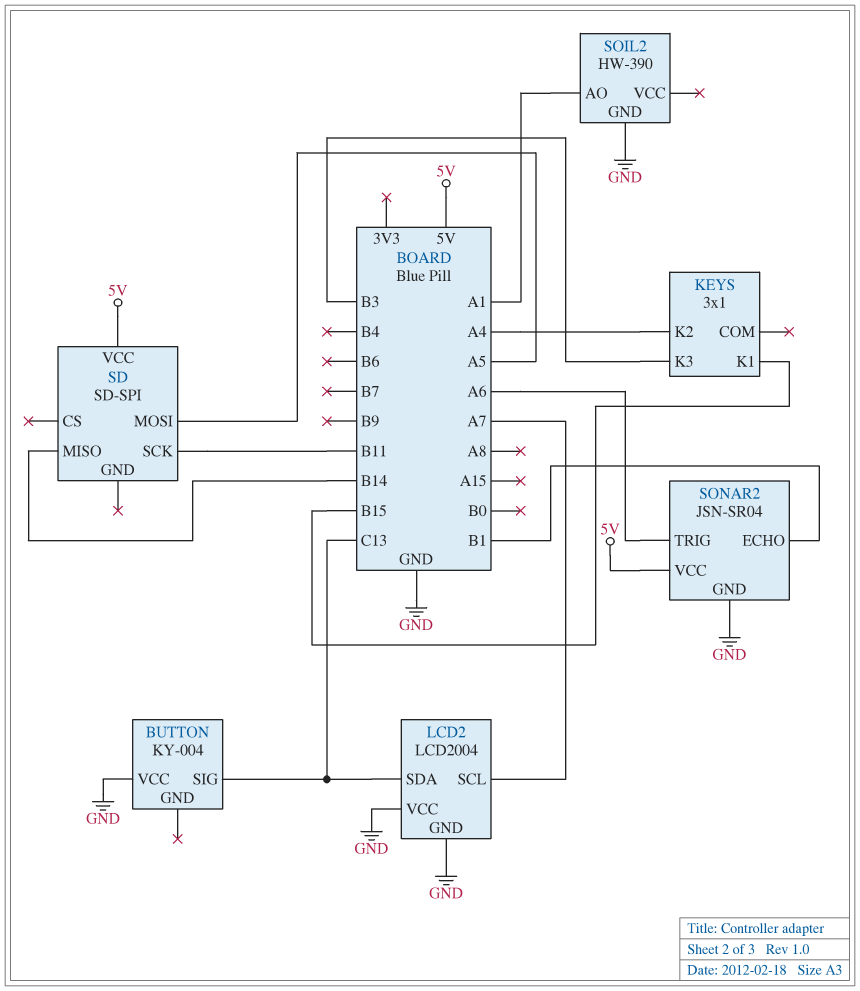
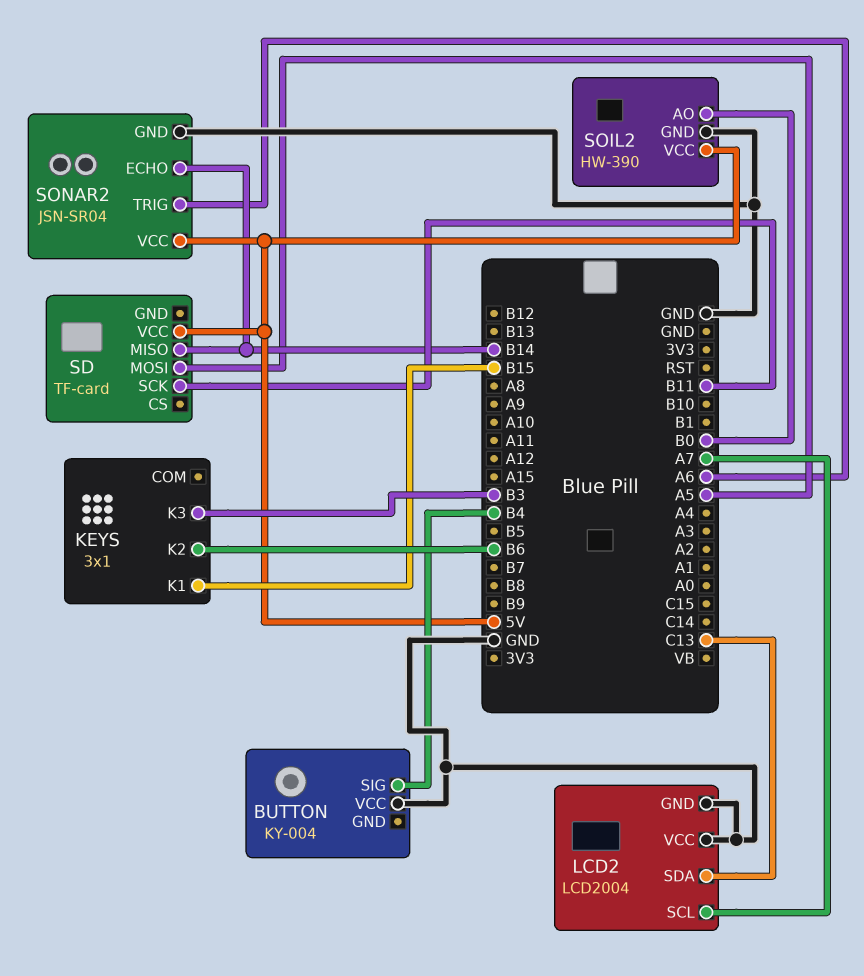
BUTTON pin SIG: C13 -> B4
KEYS pin K2: A4 -> B6
SD: SD-SPI -> TF-card
SOIL2 pin AO: A1 -> B0
SOIL2 pin VCC: none -> 5V
SONAR2 pin ECHO: B1 -> B14

